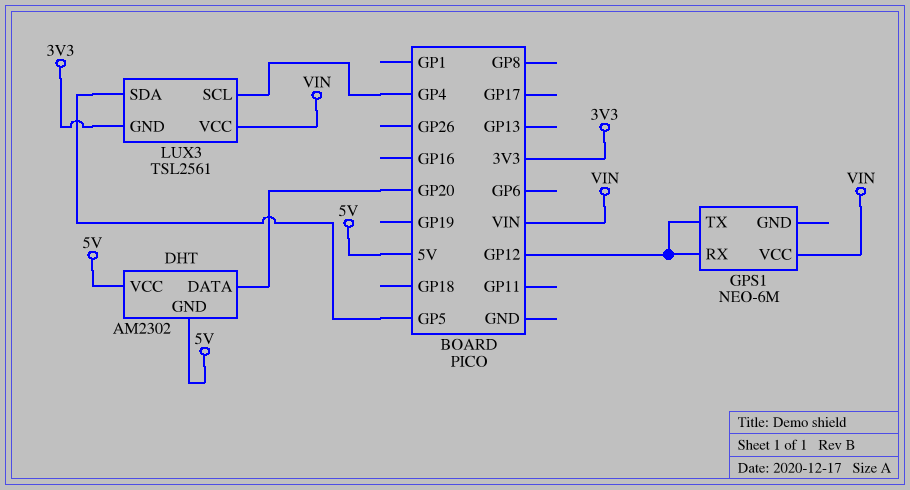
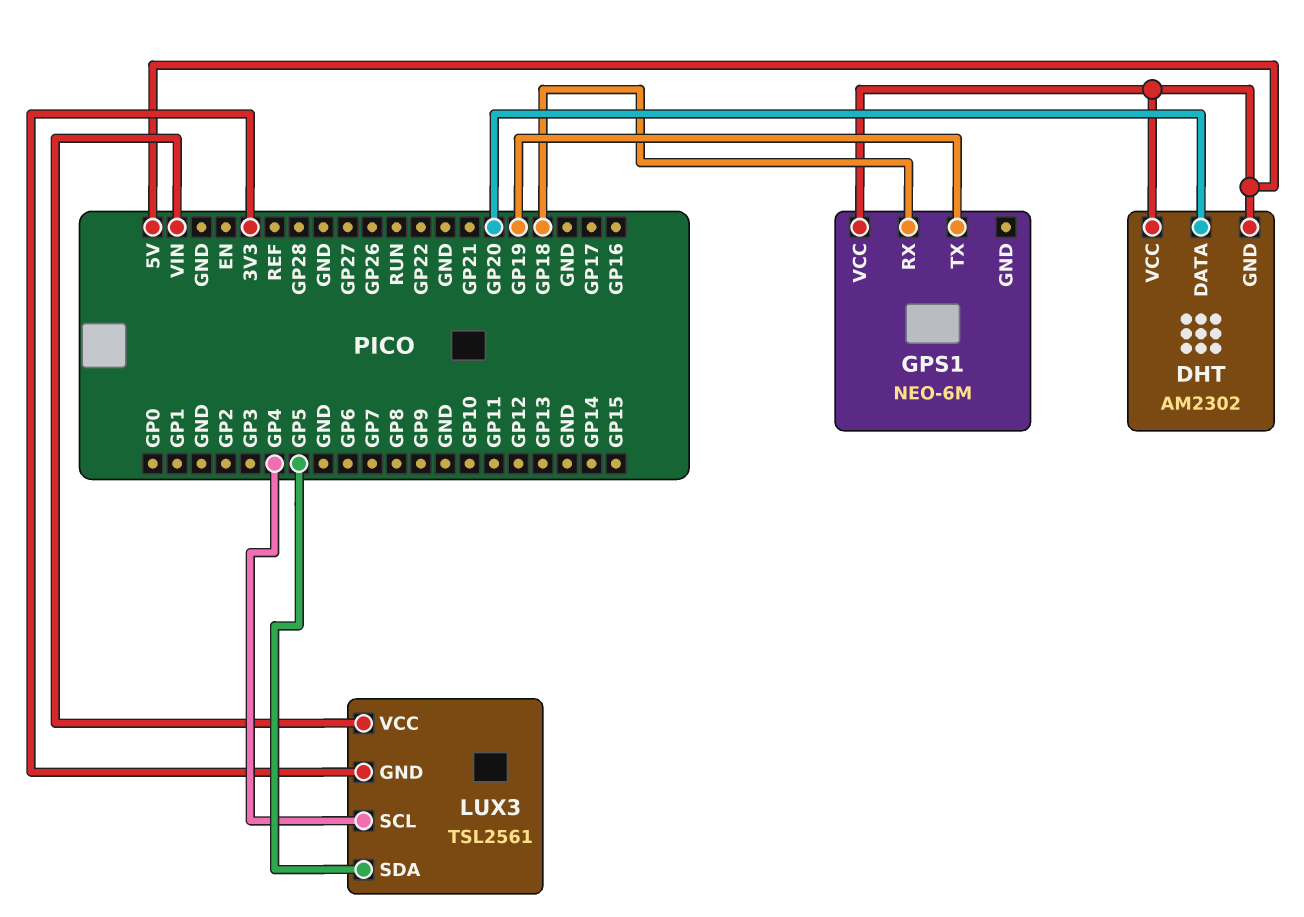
GPS1 pin RX: GP12 -> GP18
GPS1 pin TX: GP12 -> GP19
GPS1 pin VCC: VIN -> 5V

